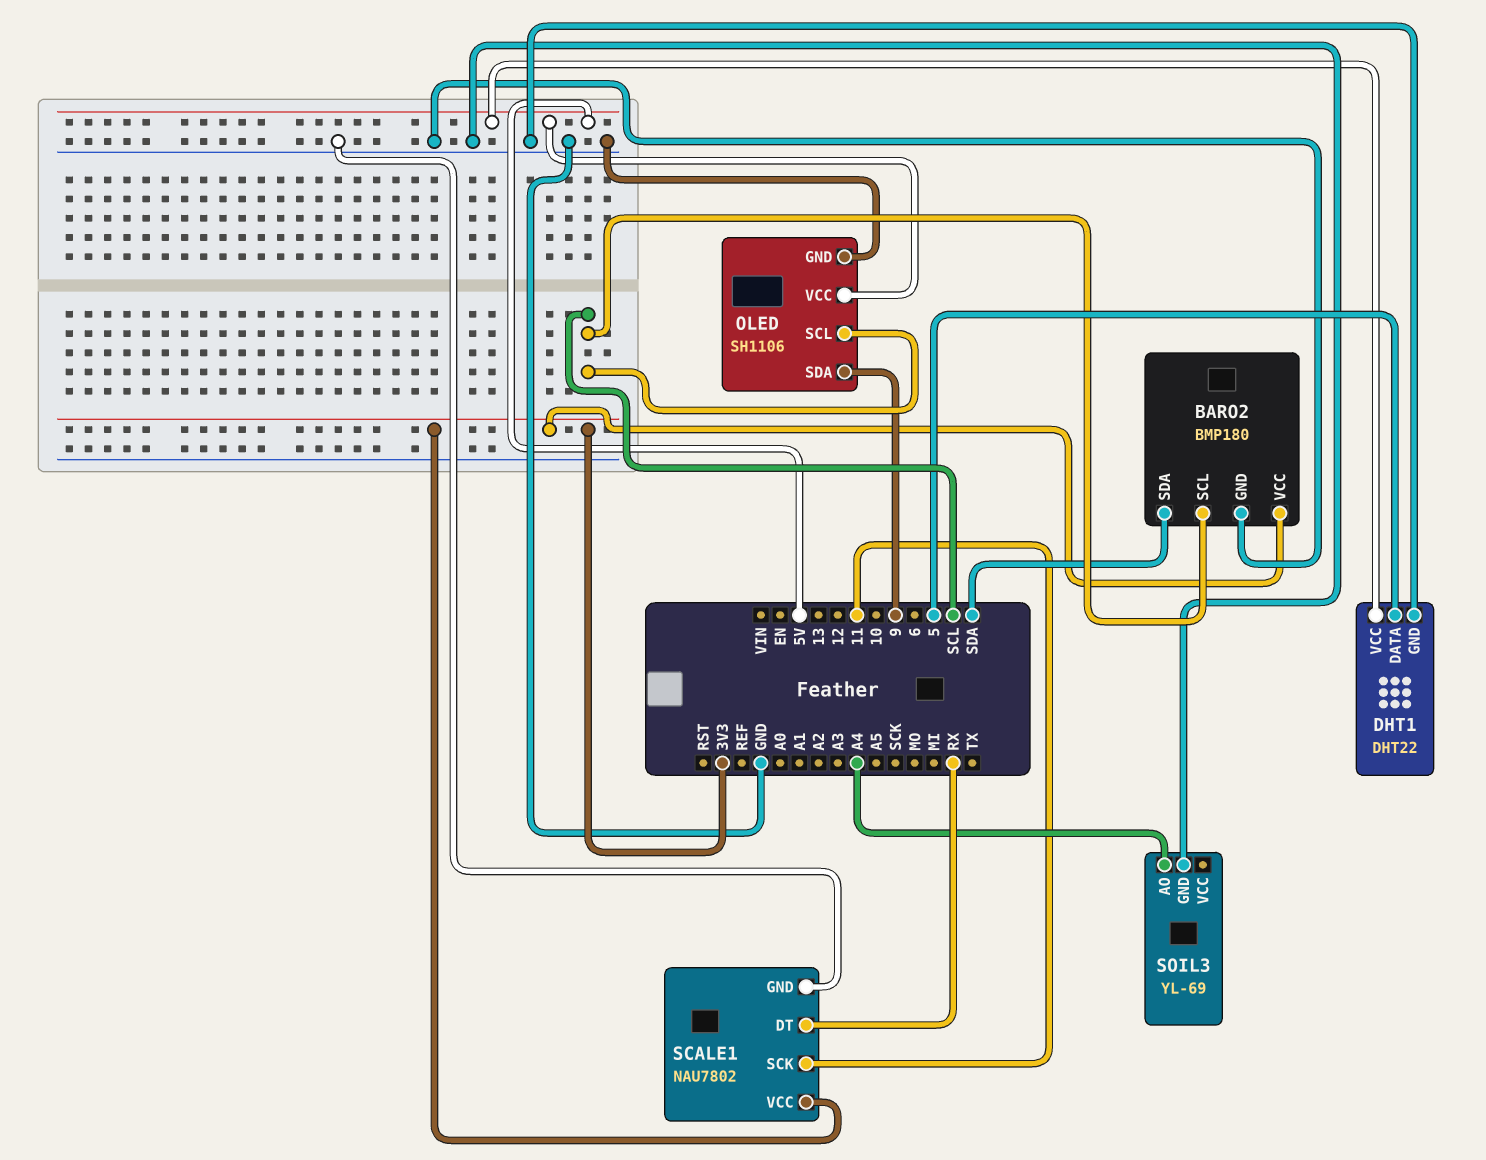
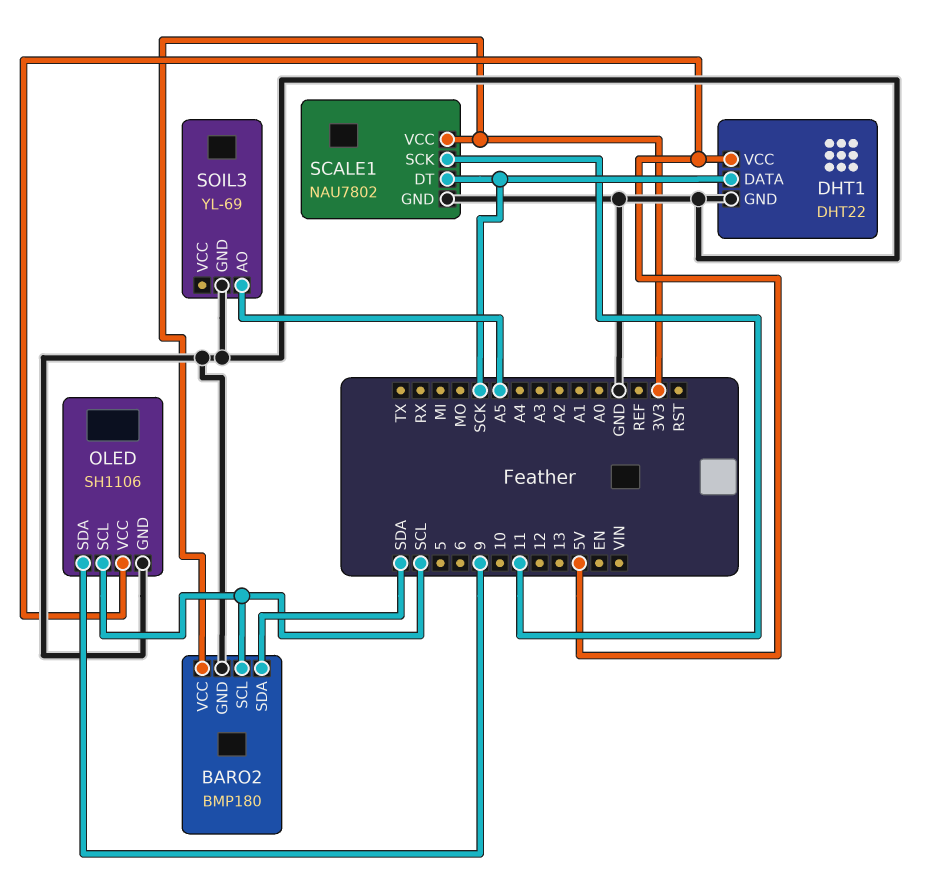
DHT1 pin DATA: 5 -> SCK
SCALE1 pin DT: RX -> SCK
SOIL3 pin AO: A4 -> A5

